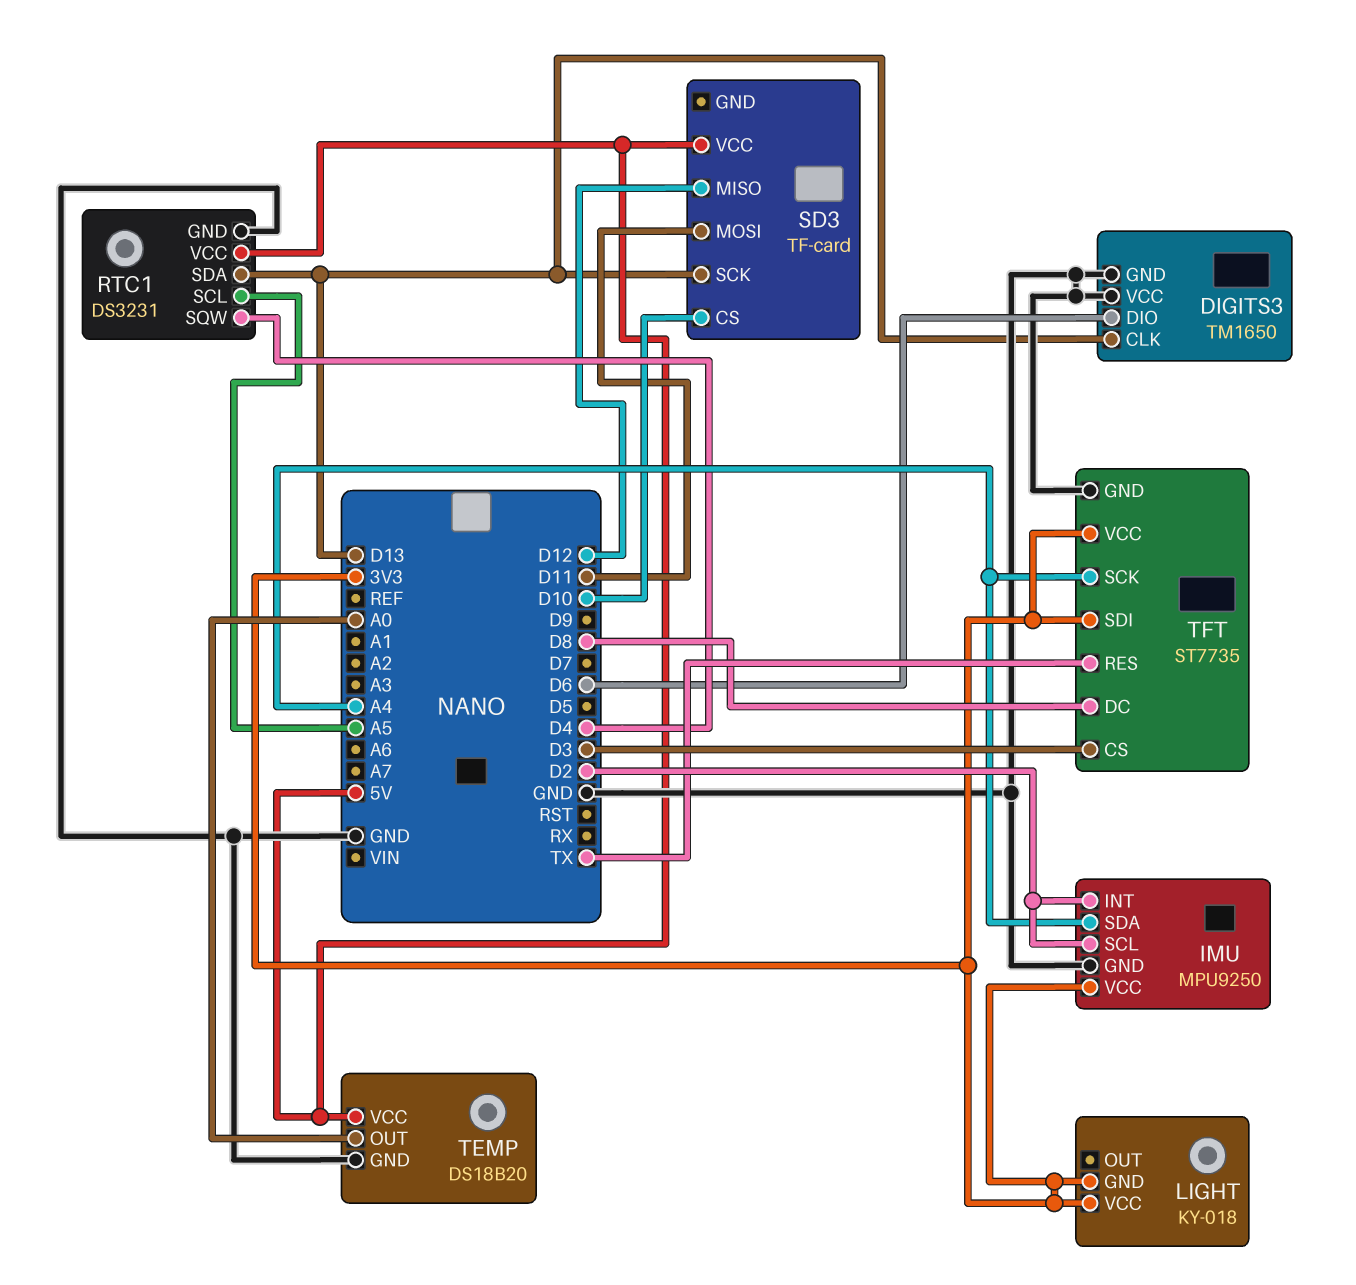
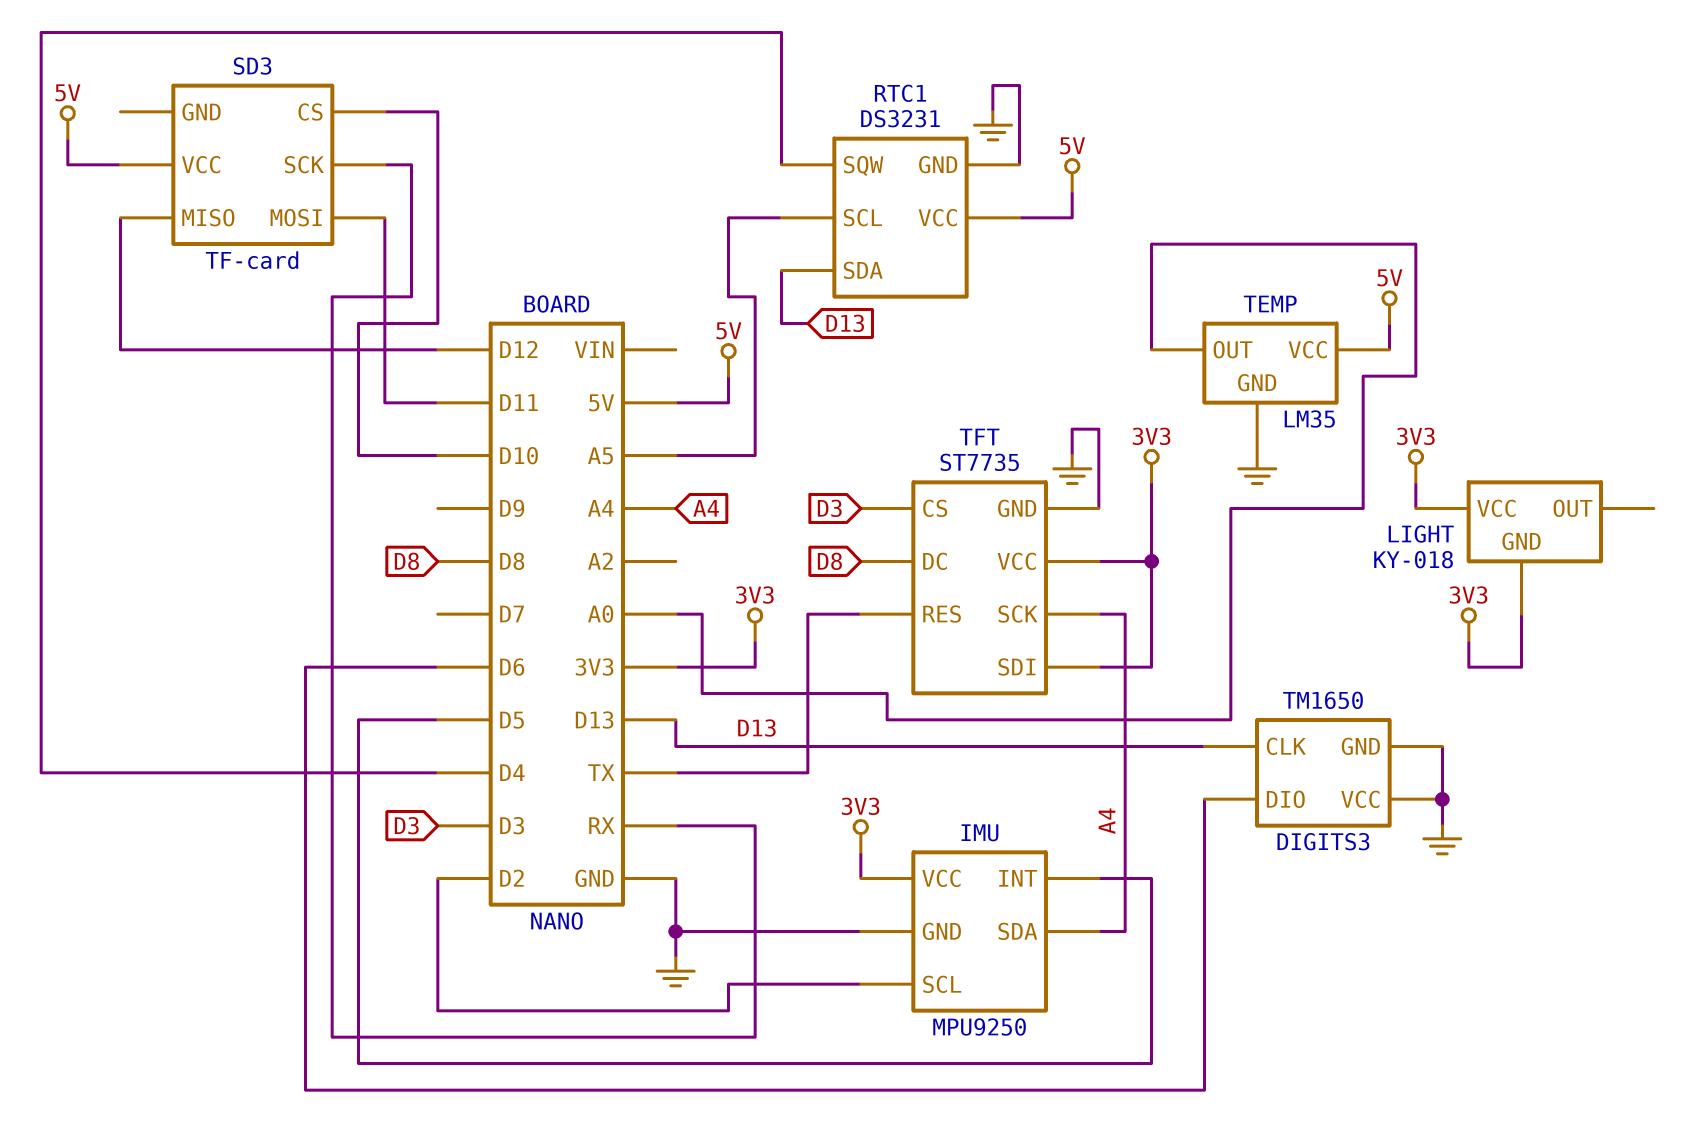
IMU pin INT: D2 -> D5
SD3 pin SCK: D13 -> RX
TEMP: DS18B20 -> LM35

